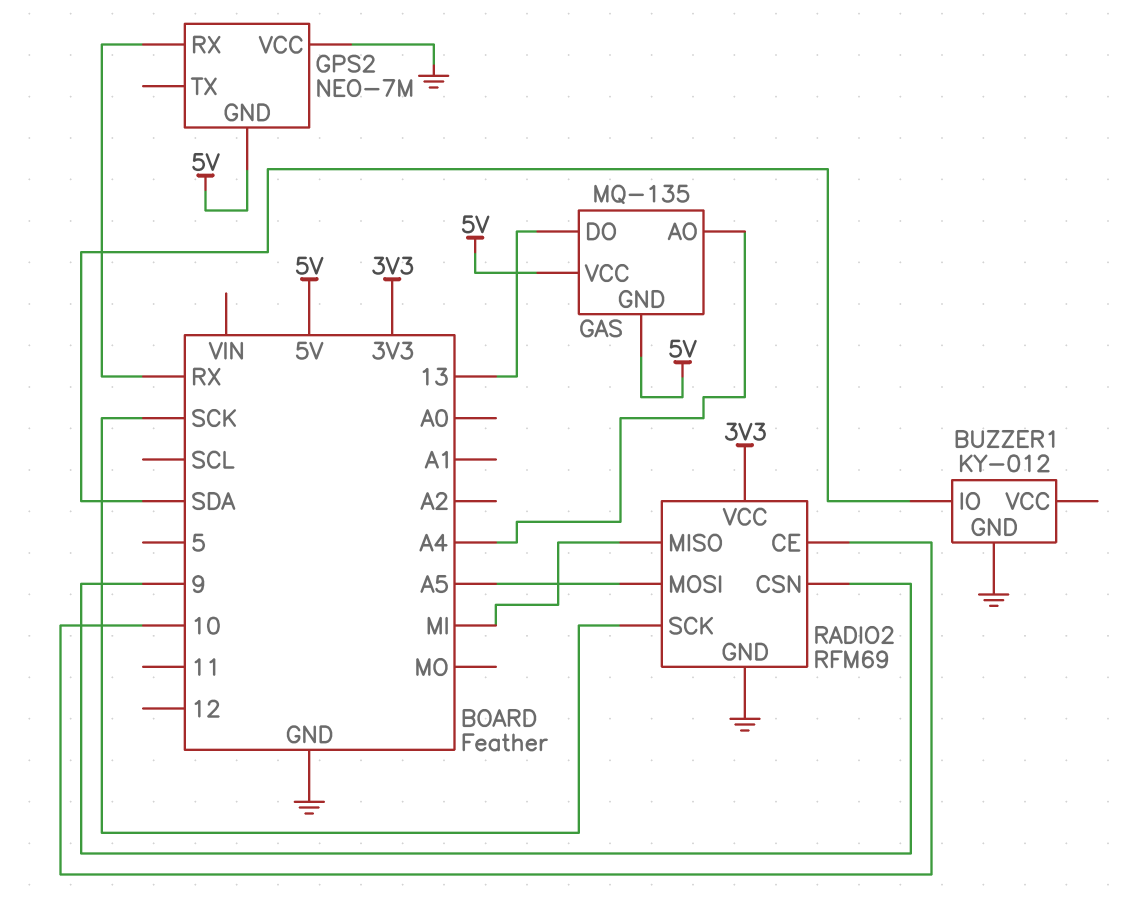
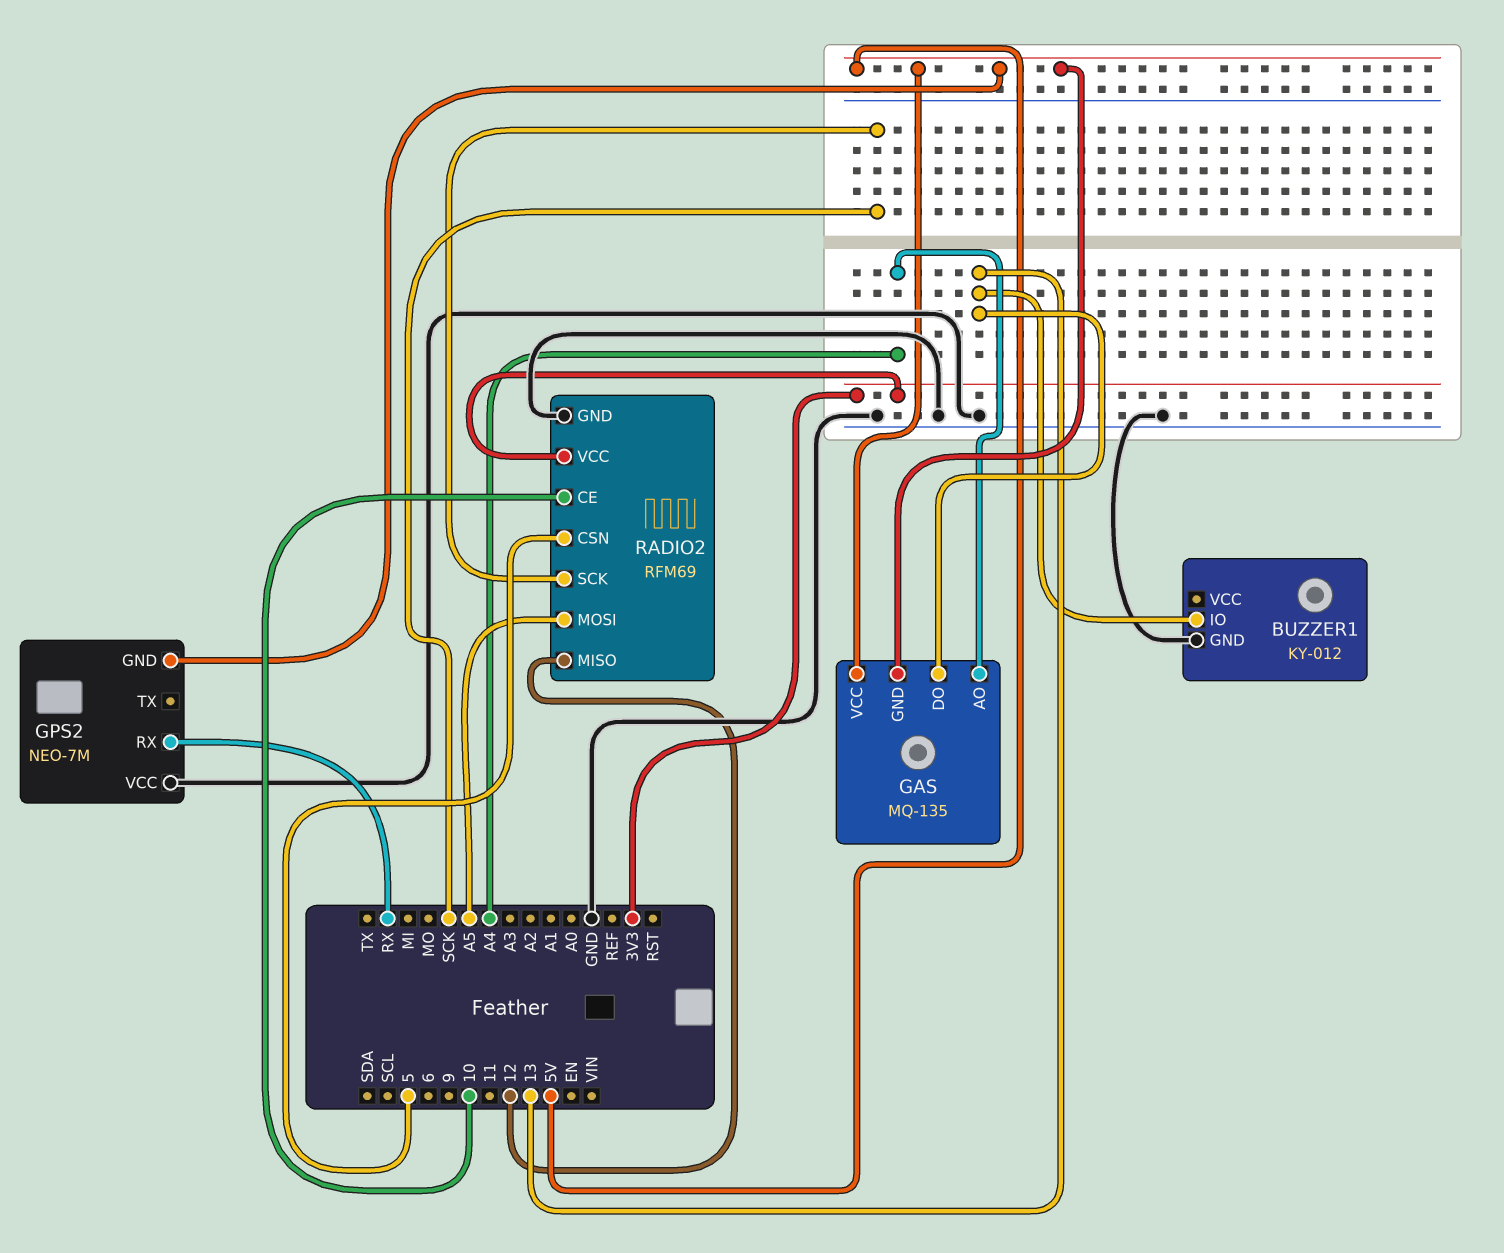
BUZZER1 pin IO: SDA -> 13
RADIO2 pin CSN: 9 -> 5
RADIO2 pin MISO: MI -> 12

